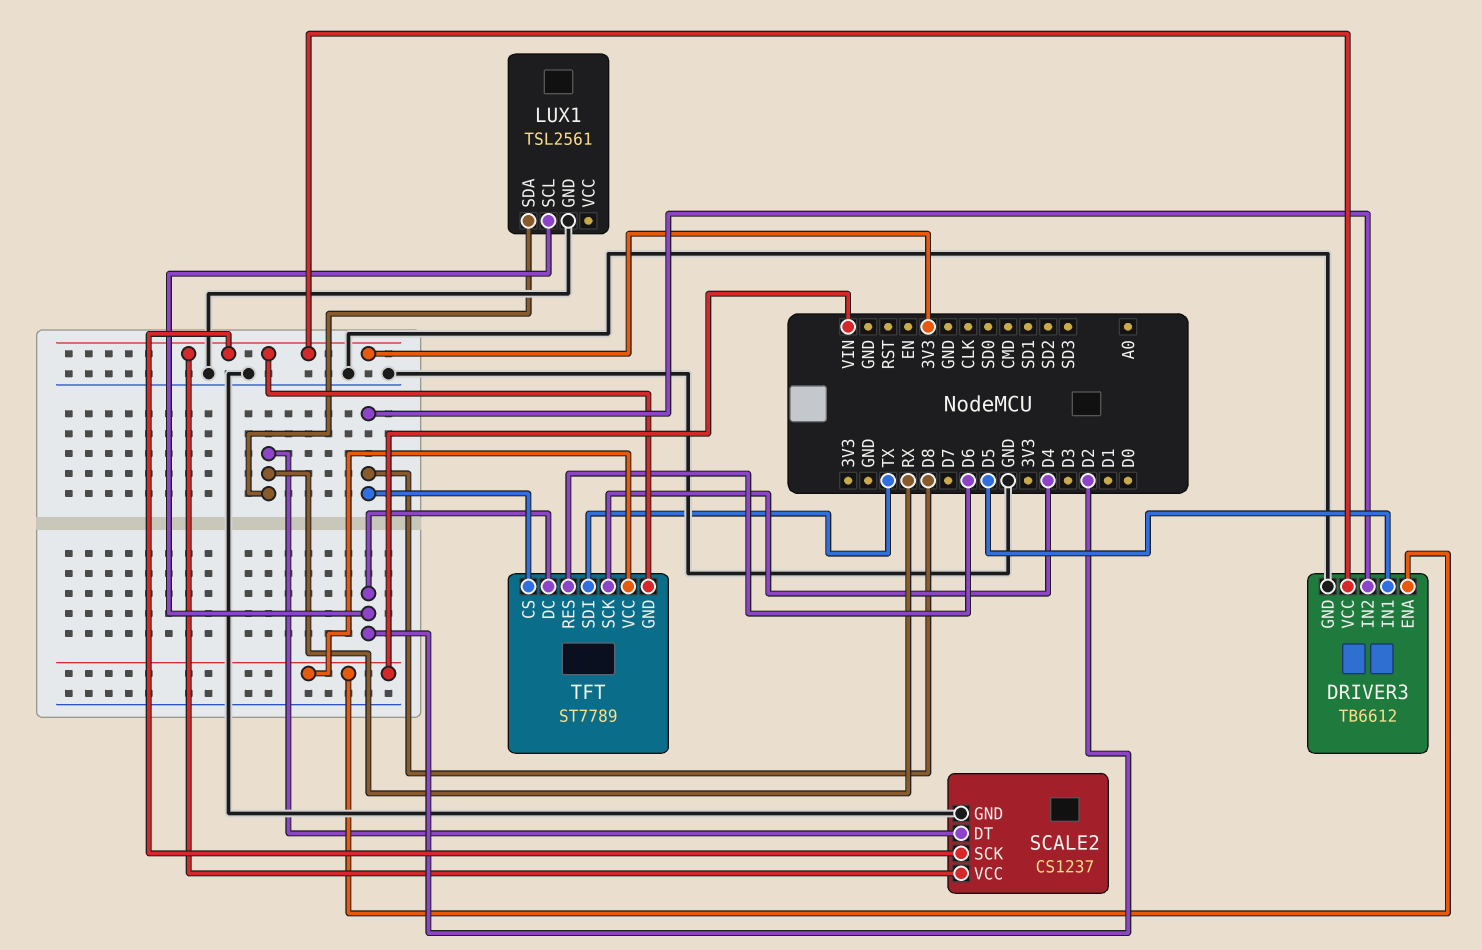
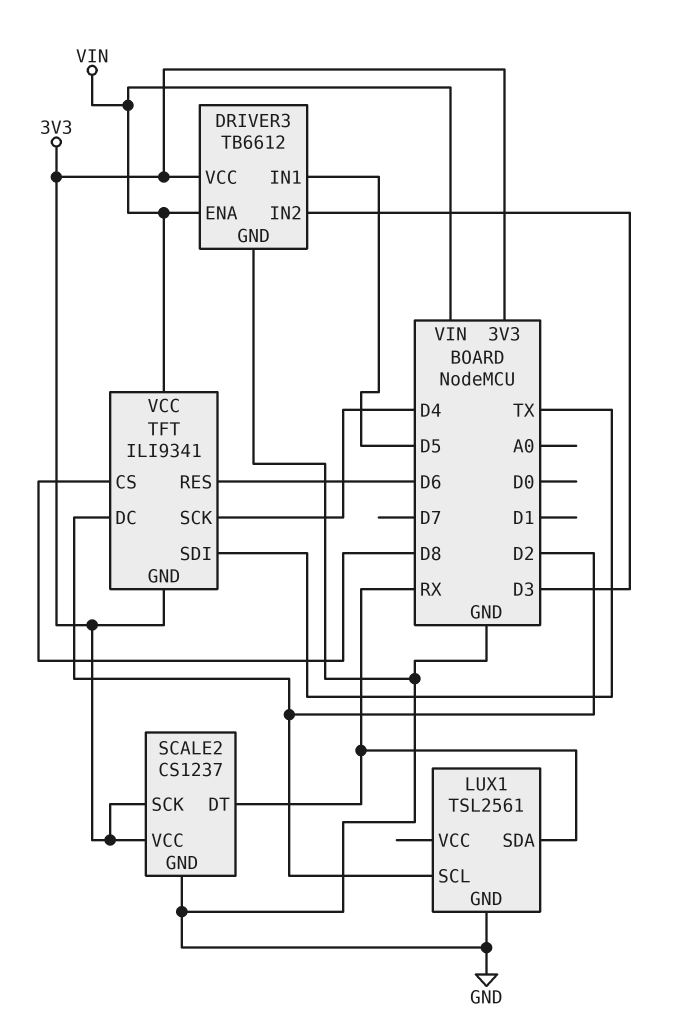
DRIVER3 pin IN2: D8 -> D3
TFT: ST7789 -> ILI9341

